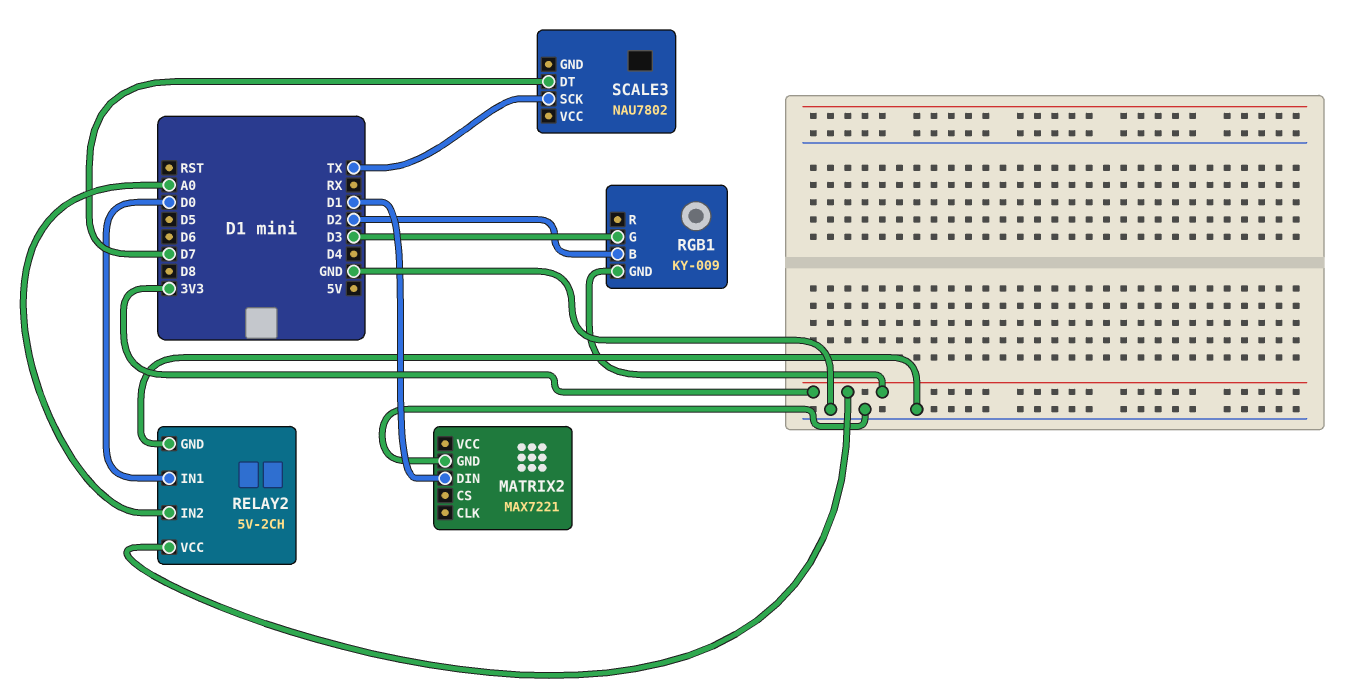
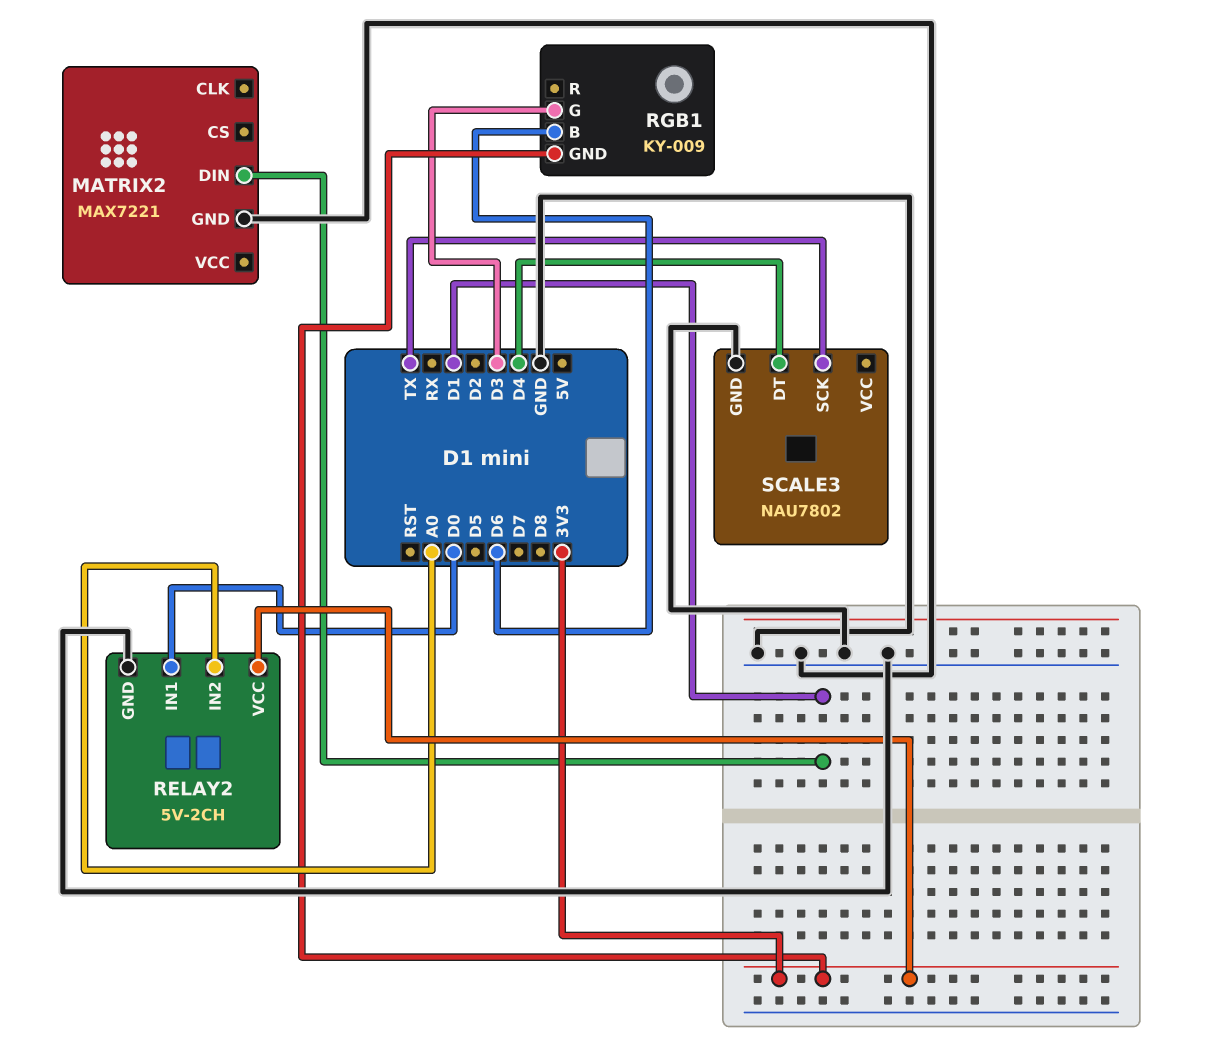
RGB1 pin B: D2 -> D6
SCALE3 pin DT: D7 -> D4
SCALE3 pin GND: none -> GND

